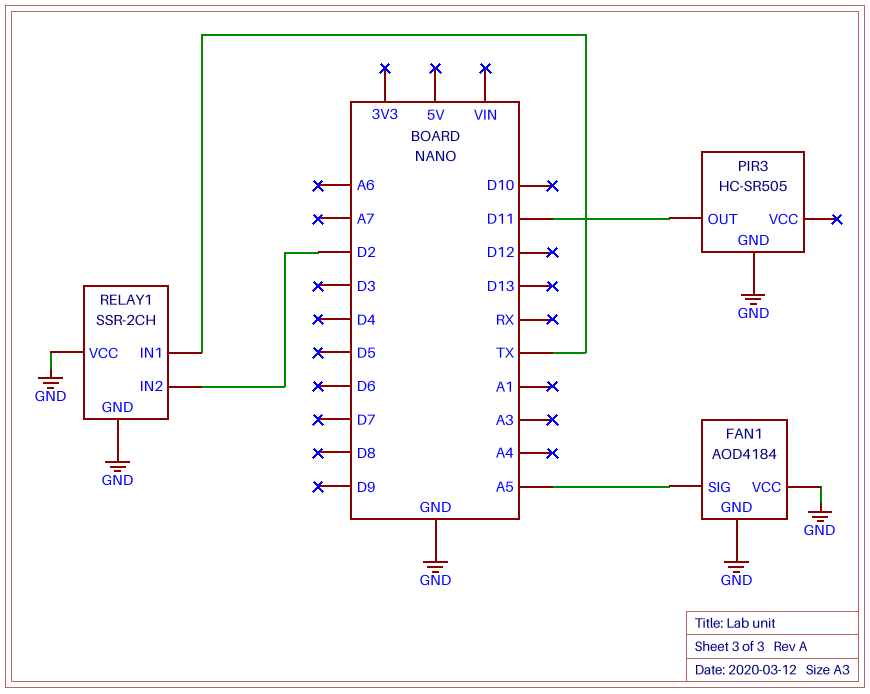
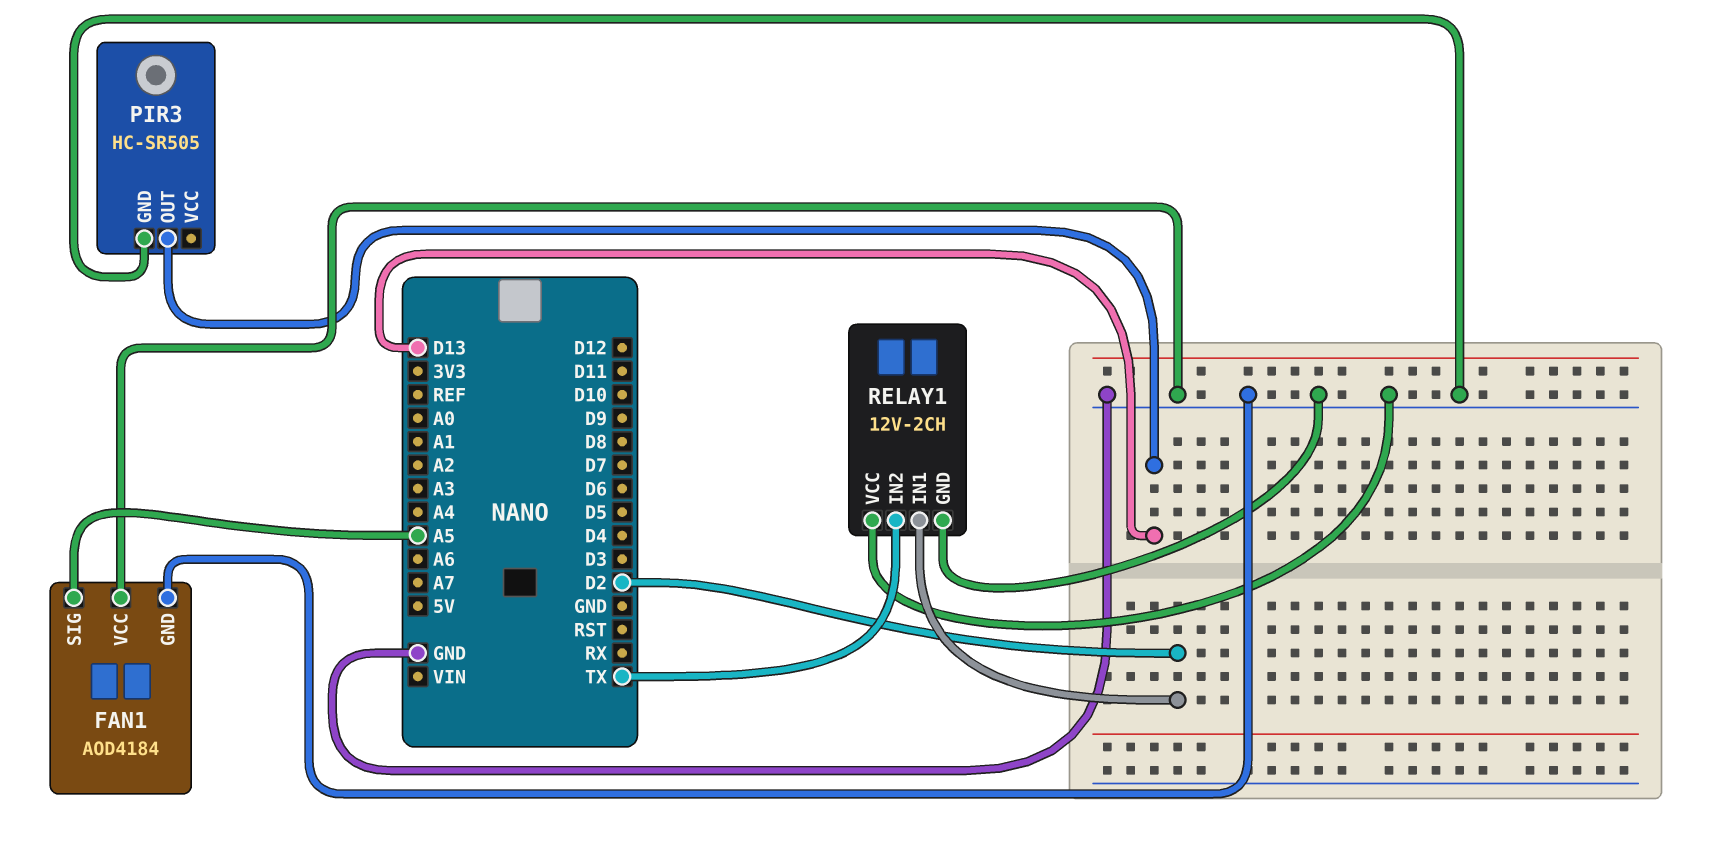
PIR3 pin OUT: D11 -> D13
RELAY1: SSR-2CH -> 12V-2CH
RELAY1 pin IN1: TX -> D2
RELAY1 pin IN2: D2 -> TX

